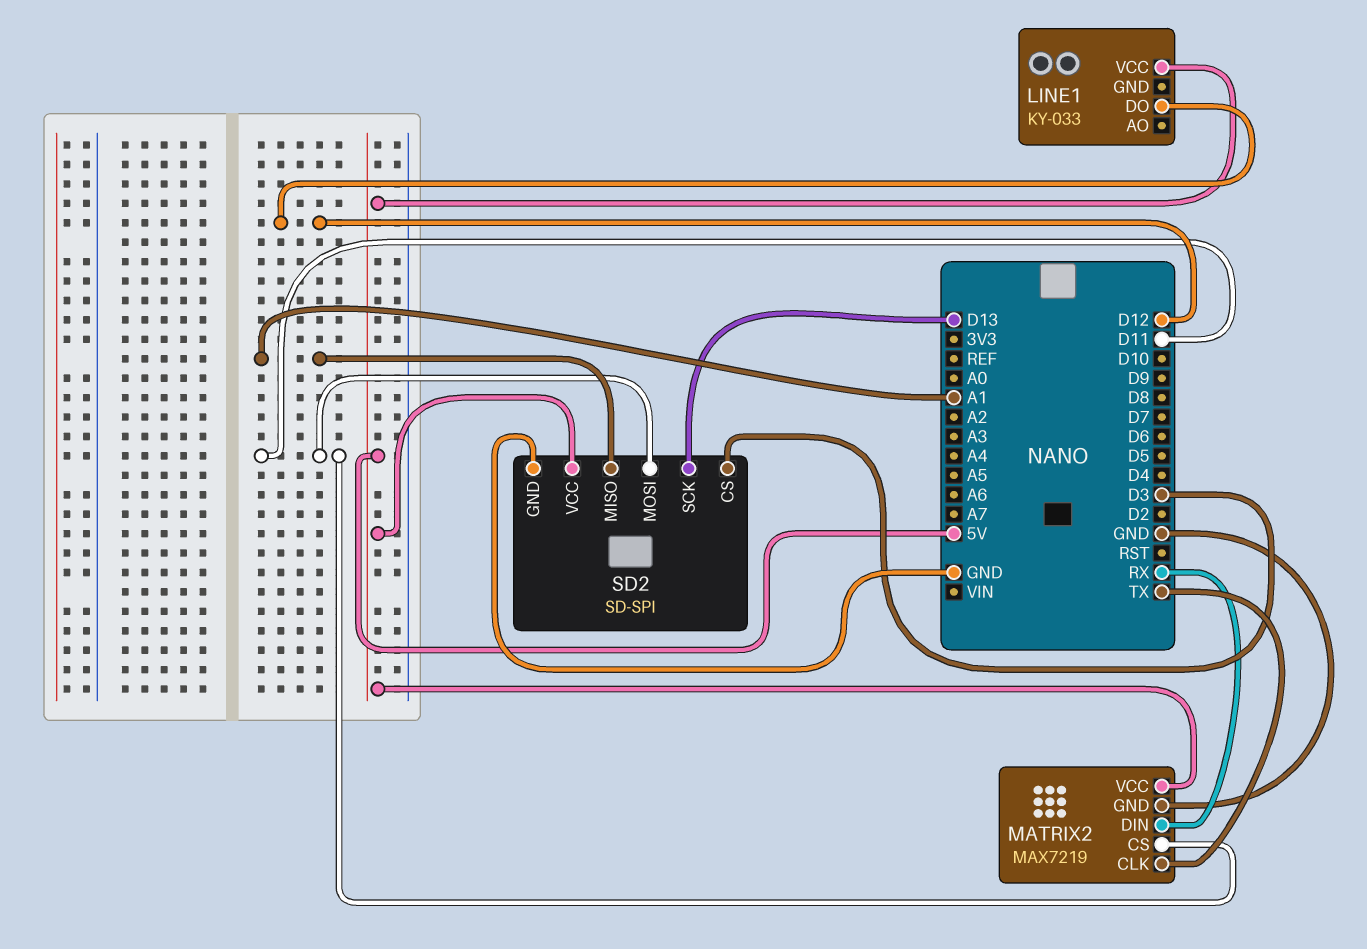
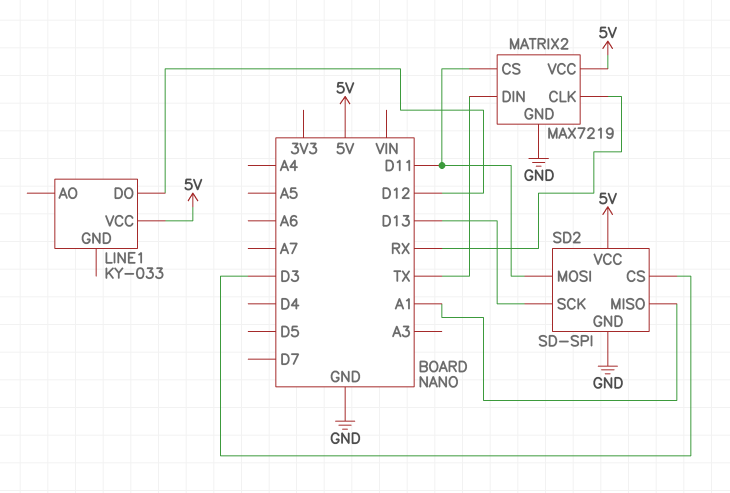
MATRIX2 pin CLK: TX -> RX
MATRIX2 pin DIN: RX -> TX

